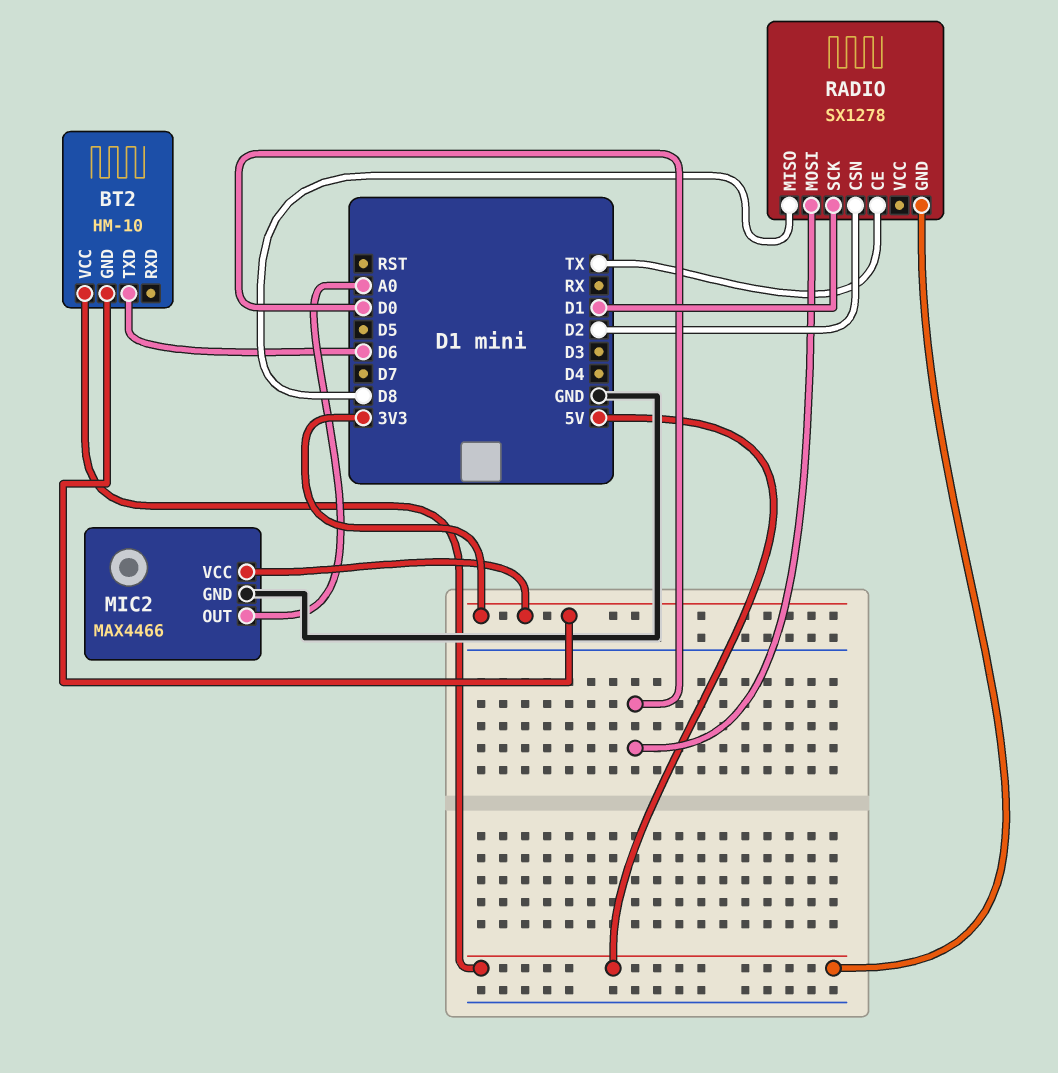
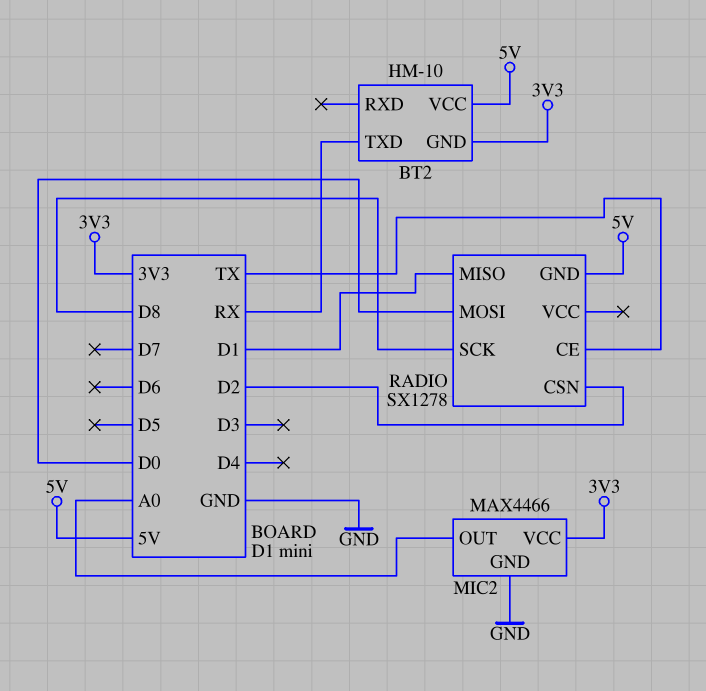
BT2 pin TXD: D6 -> RX
RADIO pin MISO: D8 -> D1
RADIO pin SCK: D1 -> D8

